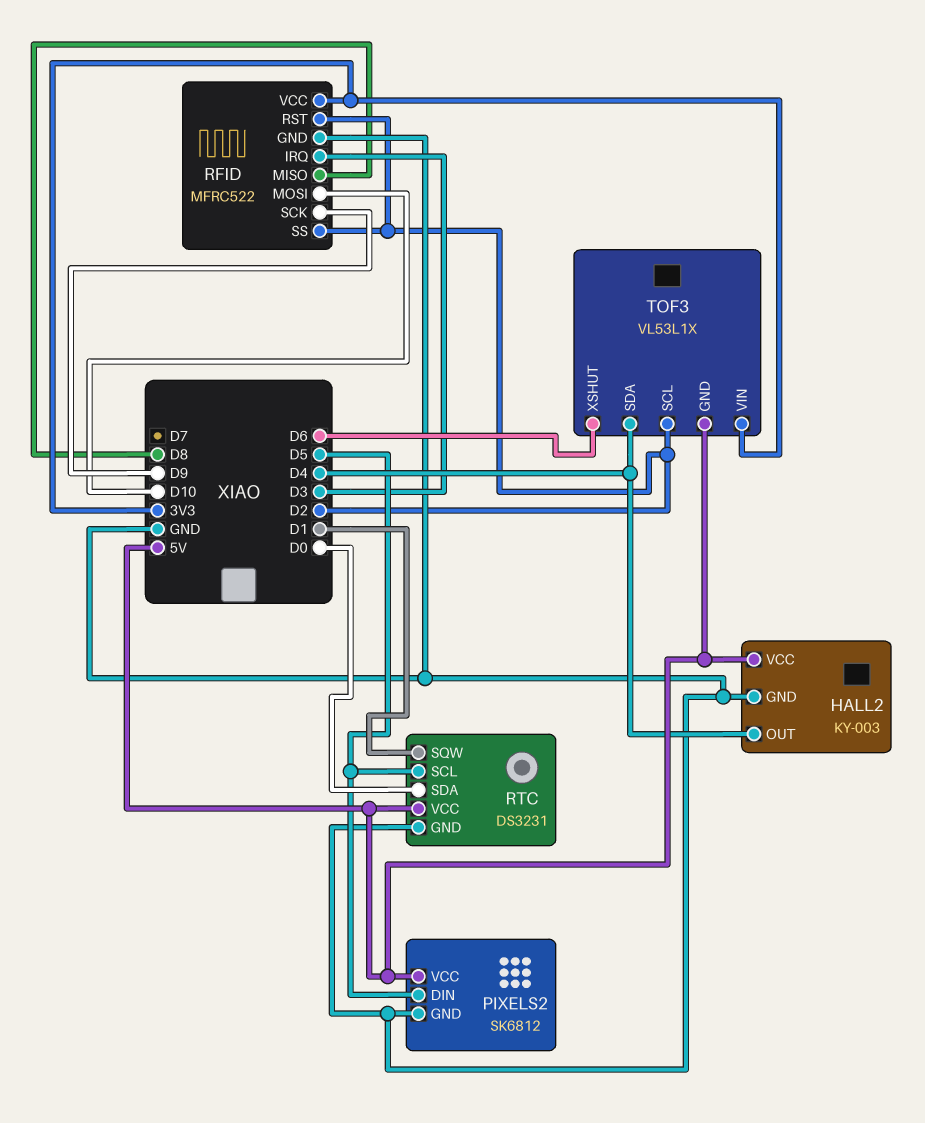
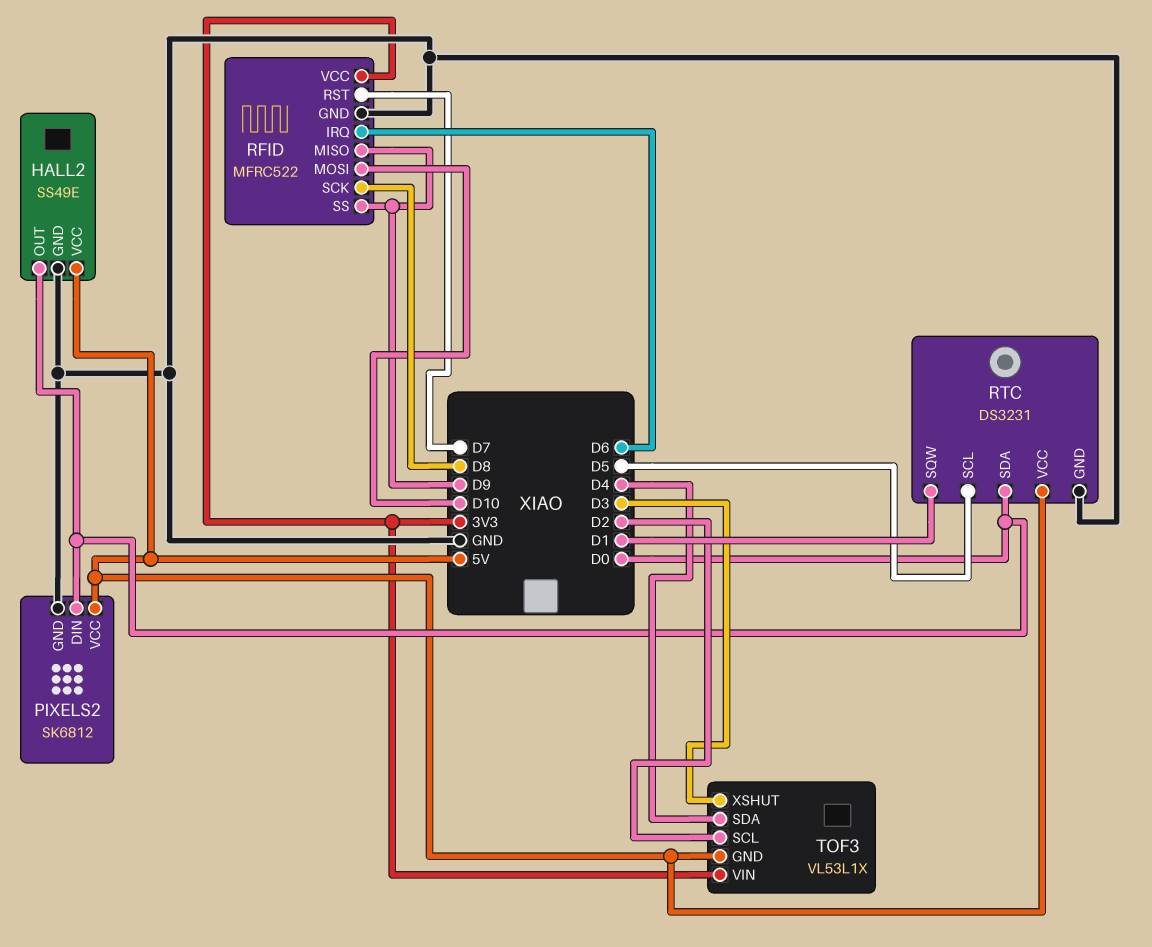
HALL2: KY-003 -> SS49E
HALL2 pin OUT: D4 -> D0
PIXELS2 pin DIN: D5 -> D0
RFID pin IRQ: D3 -> D6
RFID pin MISO: D8 -> D9
RFID pin RST: D2 -> D7
RFID pin SCK: D9 -> D8
RFID pin SS: D2 -> D9
TOF3 pin XSHUT: D6 -> D3

